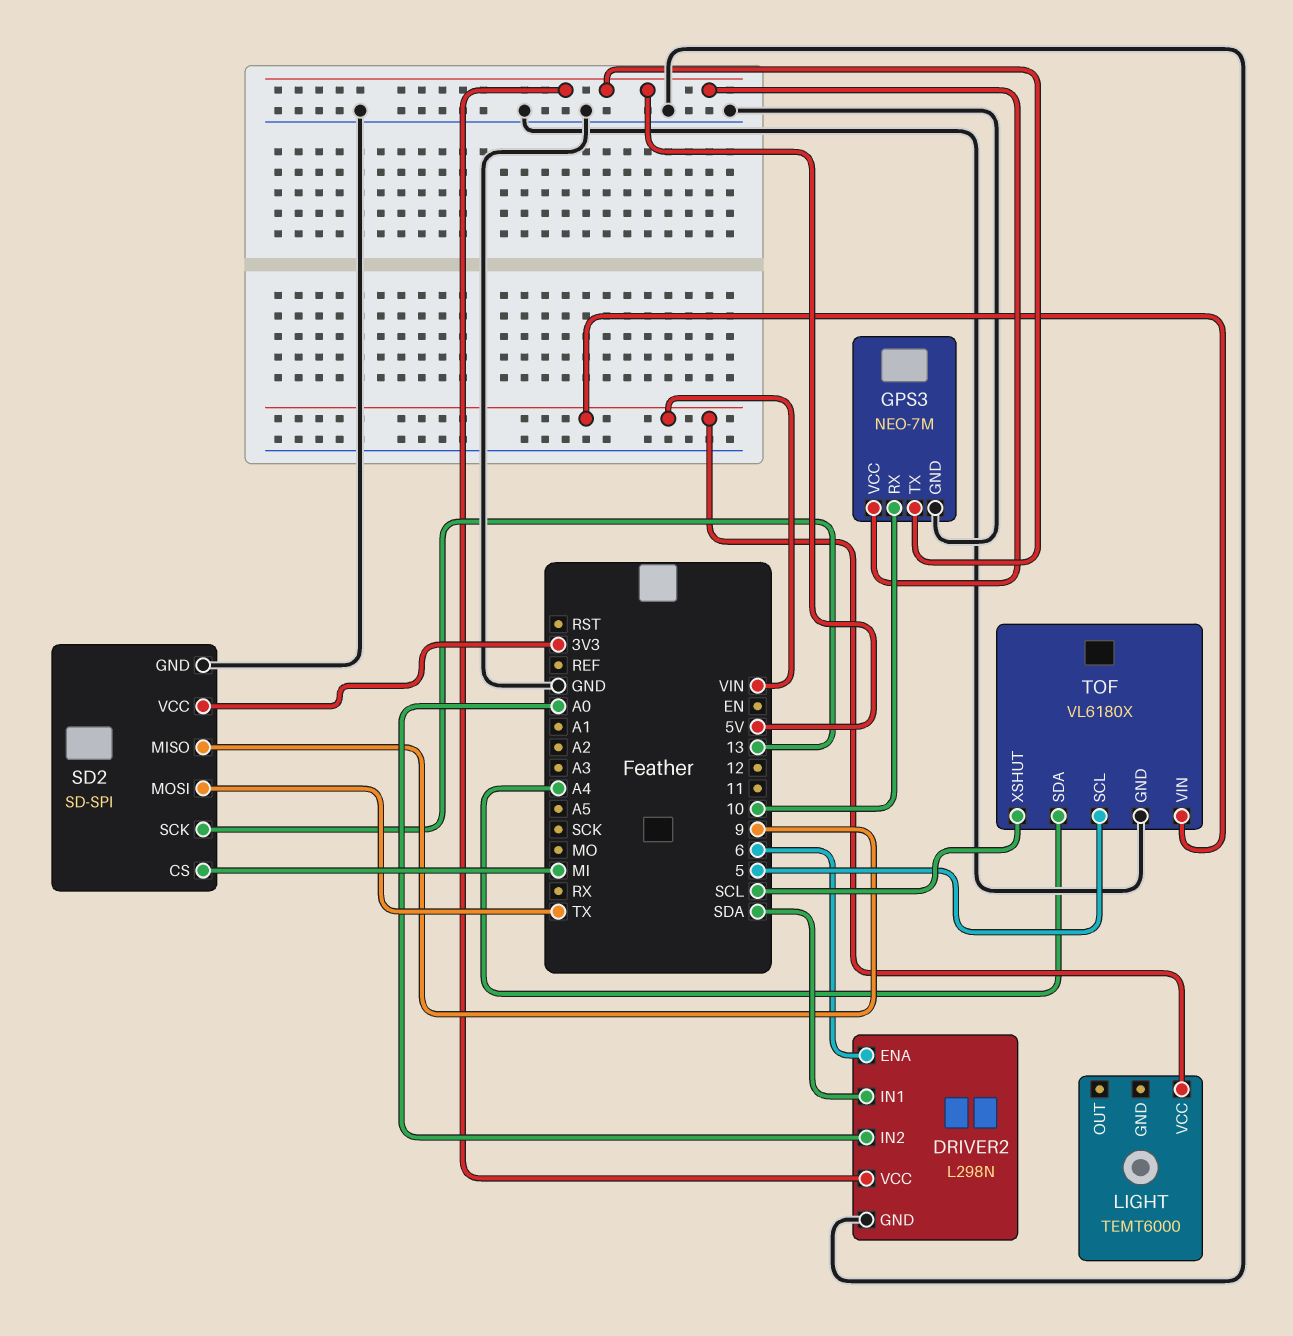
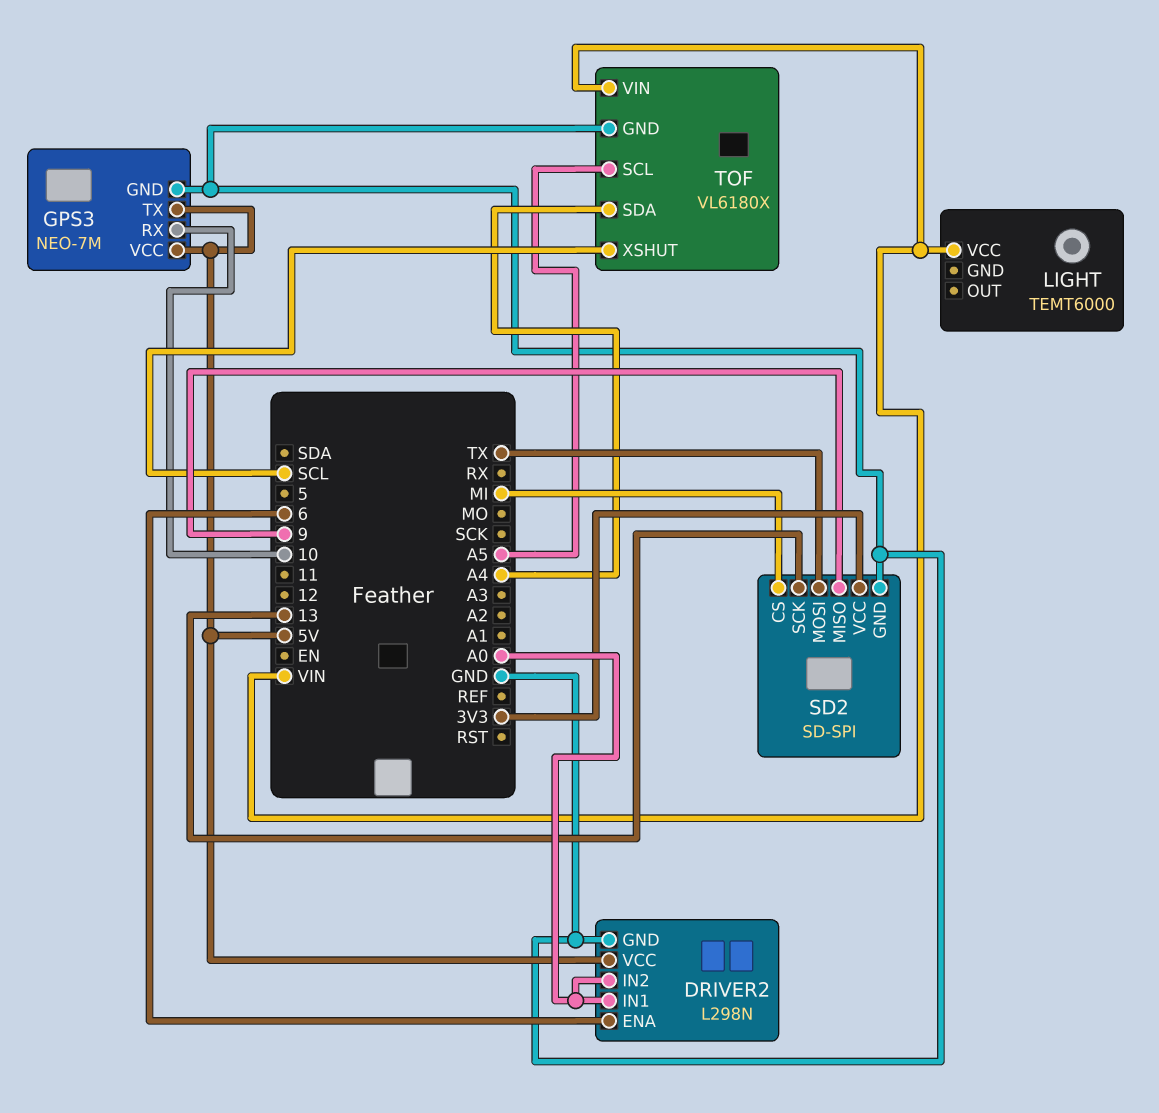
DRIVER2 pin IN1: SDA -> A0
TOF pin SCL: 5 -> A5

